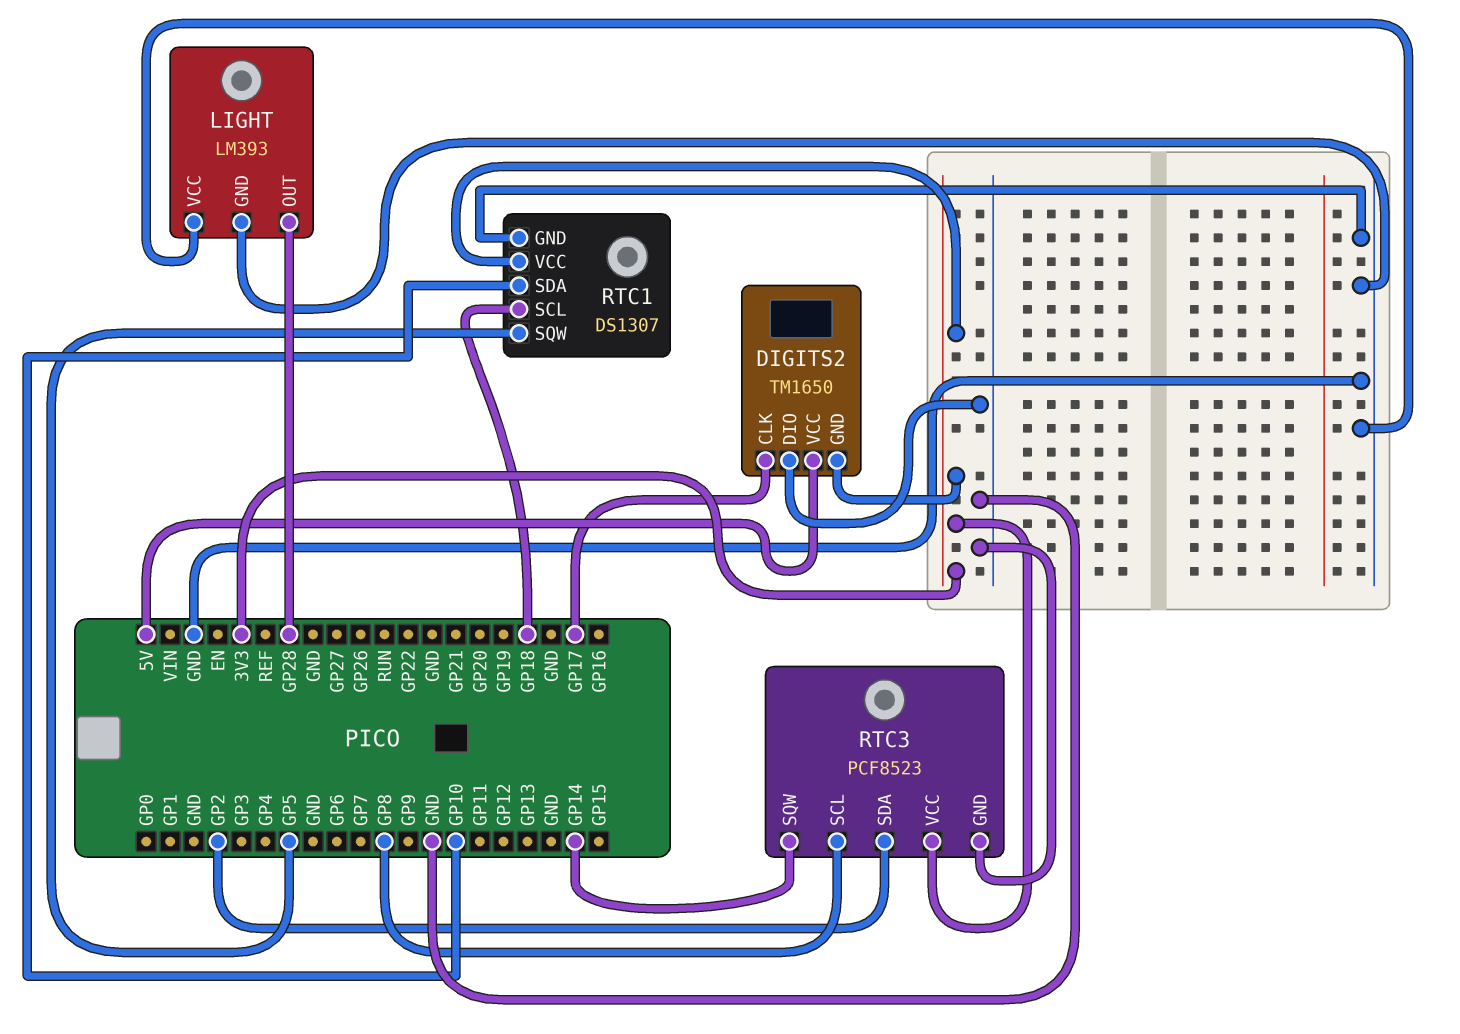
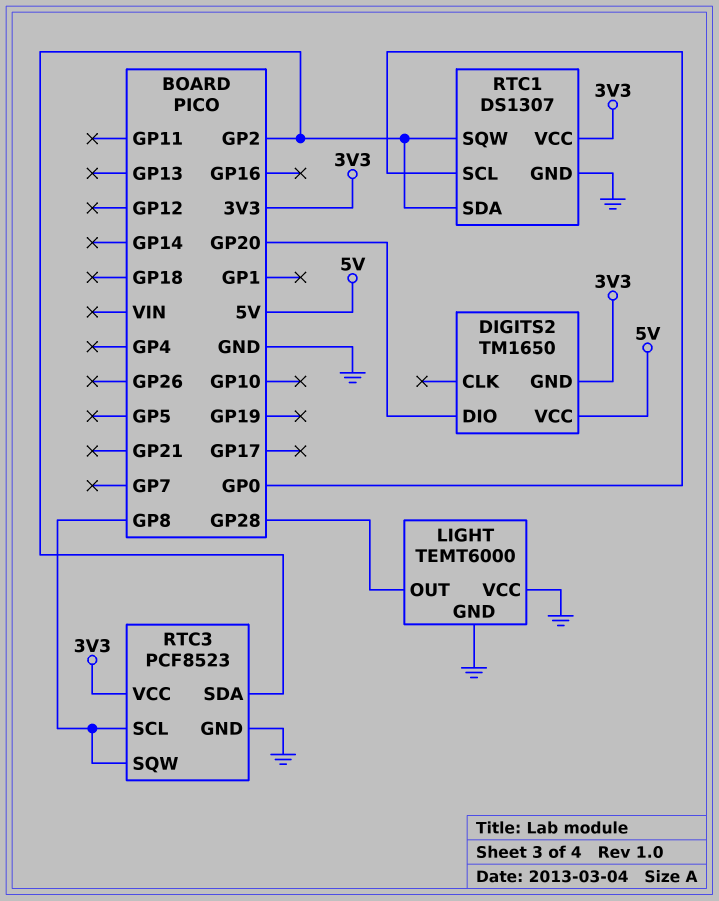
DIGITS2 pin CLK: GP17 -> none
DIGITS2 pin DIO: GND -> GP20
LIGHT: LM393 -> TEMT6000
RTC1 pin SCL: GP18 -> GP0
RTC1 pin SDA: GP10 -> GP2
RTC1 pin SQW: GP5 -> GP2
RTC3 pin SQW: GP14 -> GP8

